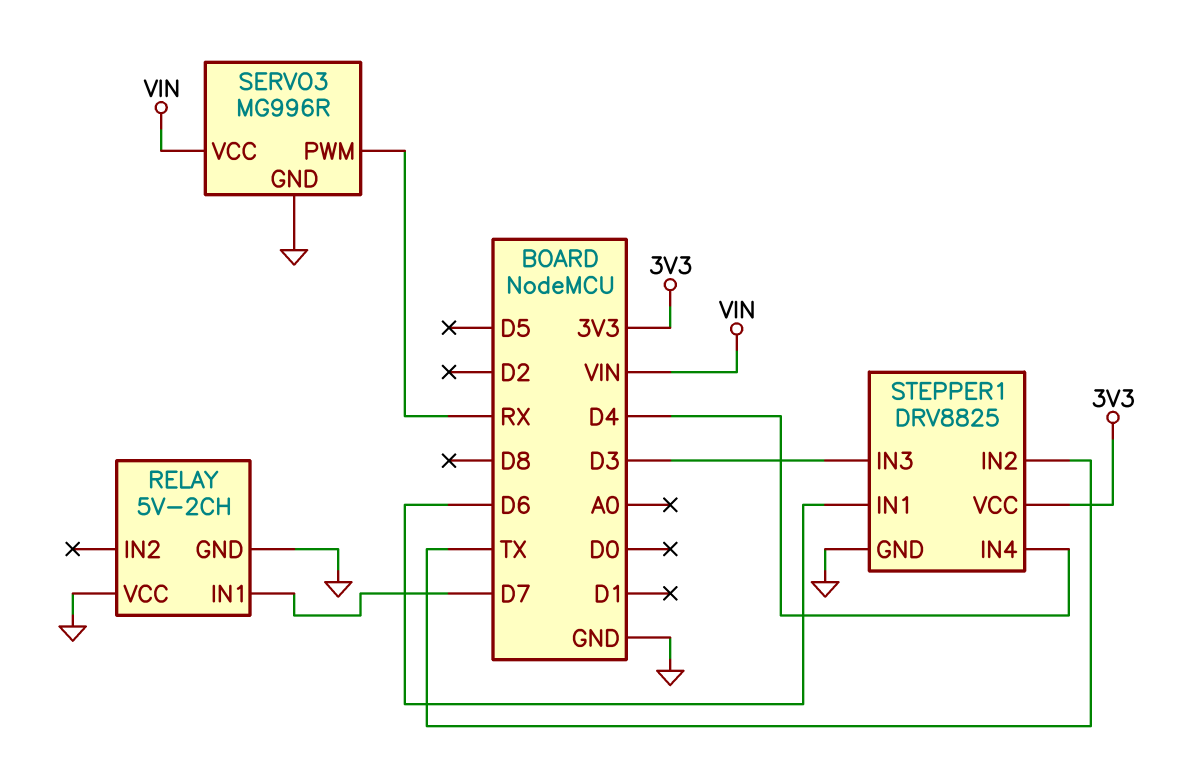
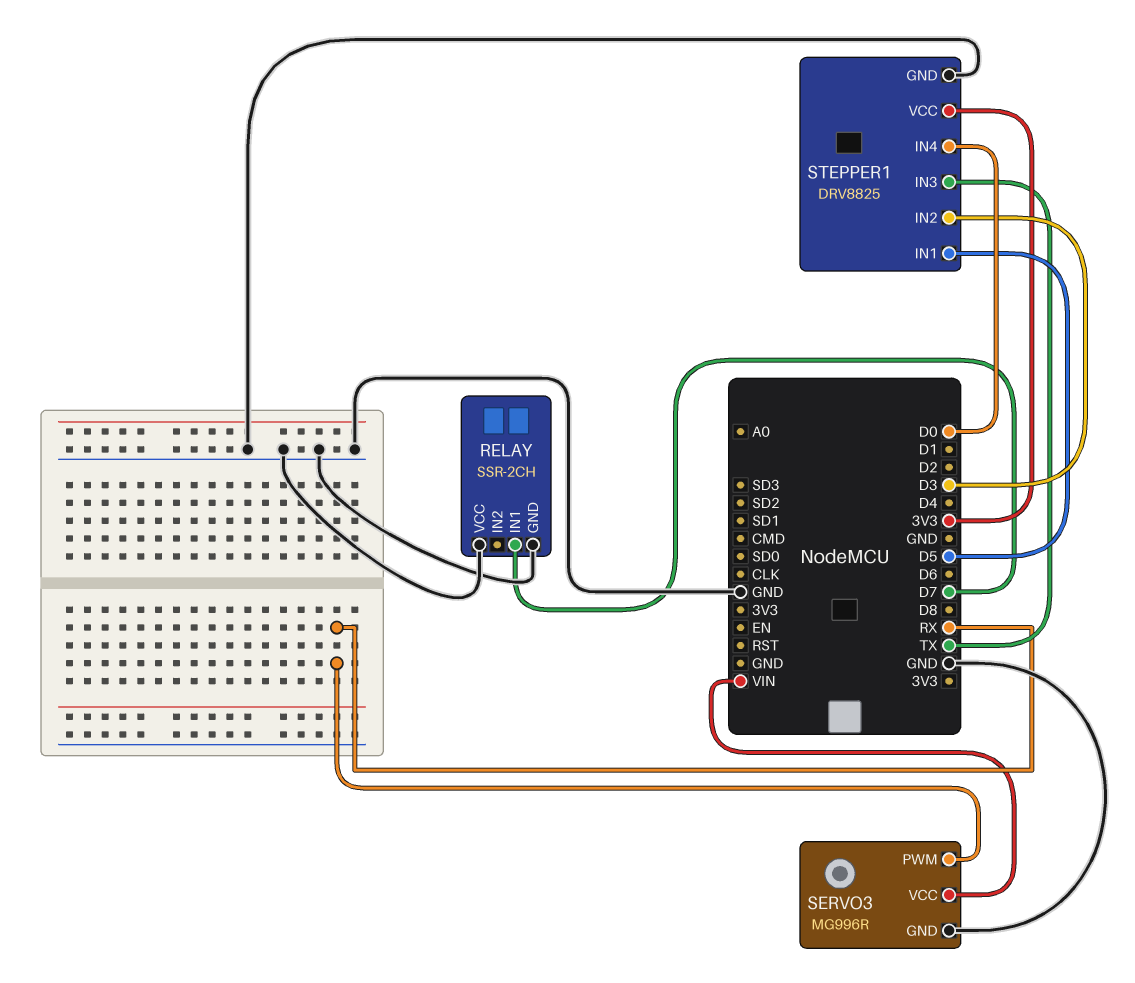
RELAY: 5V-2CH -> SSR-2CH
STEPPER1 pin IN1: D6 -> D5
STEPPER1 pin IN2: TX -> D3
STEPPER1 pin IN3: D3 -> TX
STEPPER1 pin IN4: D4 -> D0

